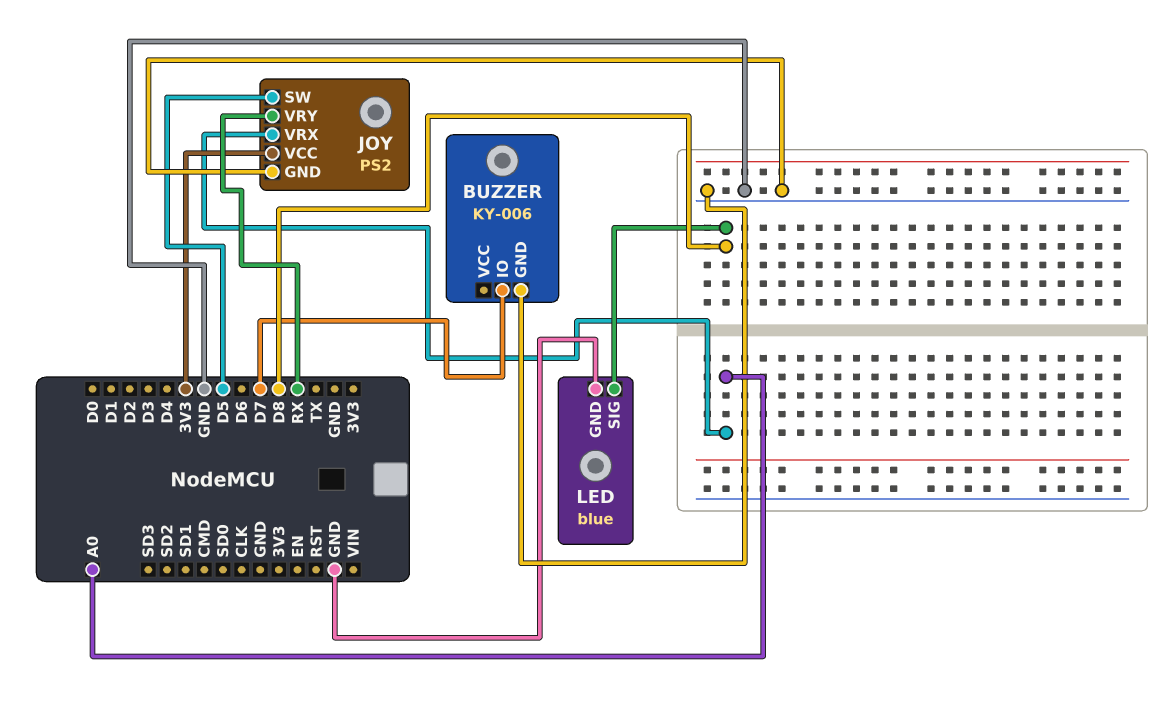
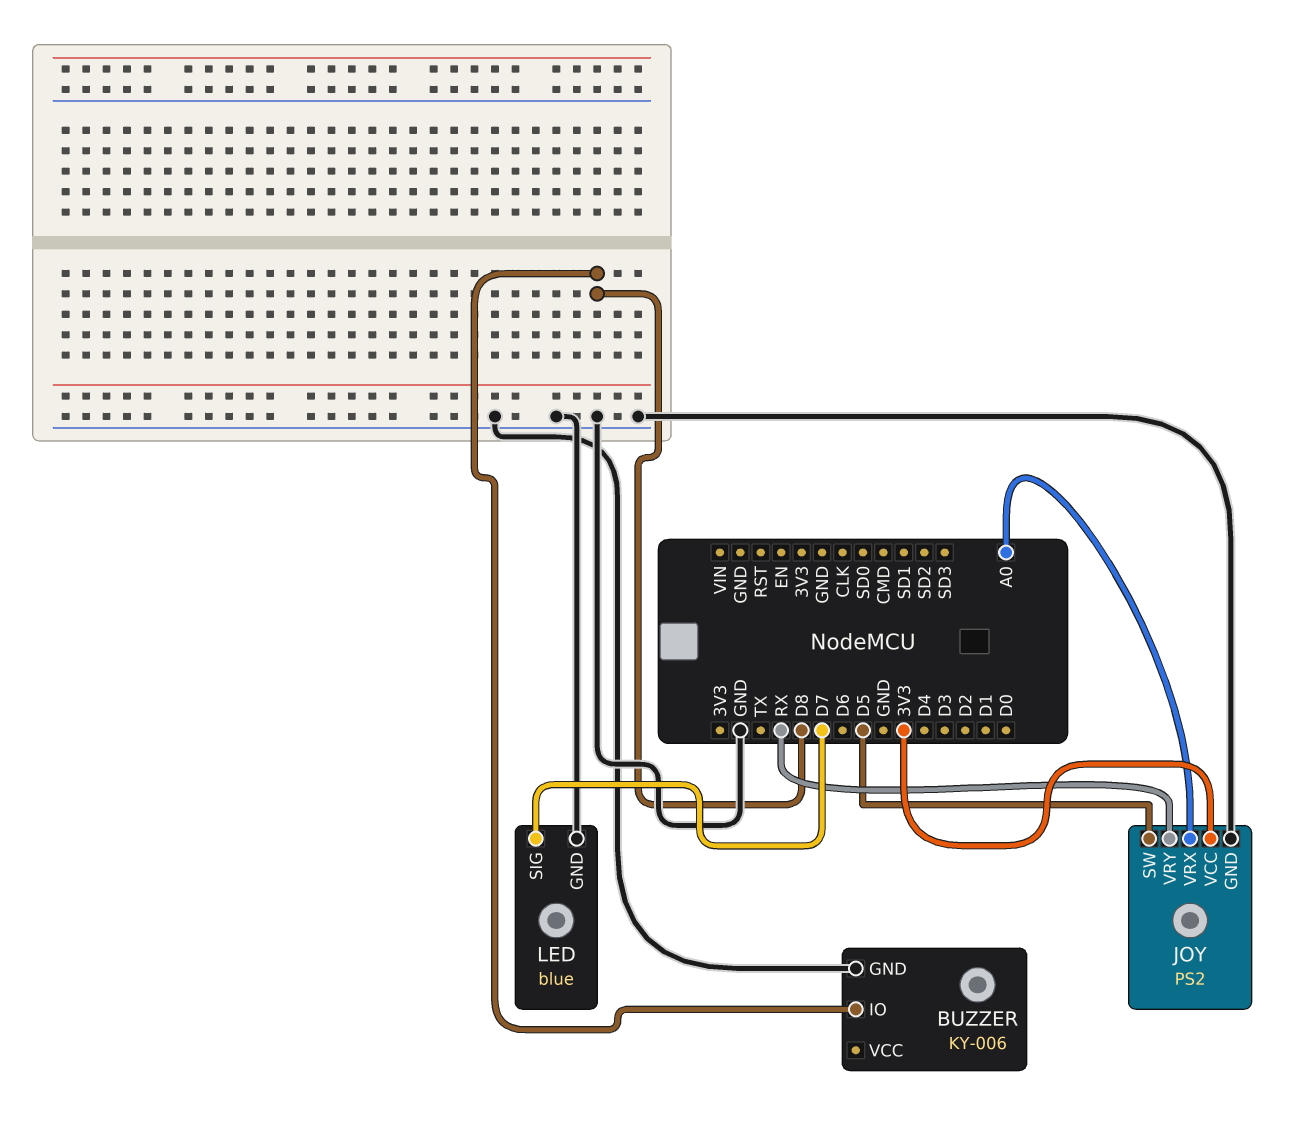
BUZZER pin IO: D7 -> D8
LED pin SIG: D8 -> D7

